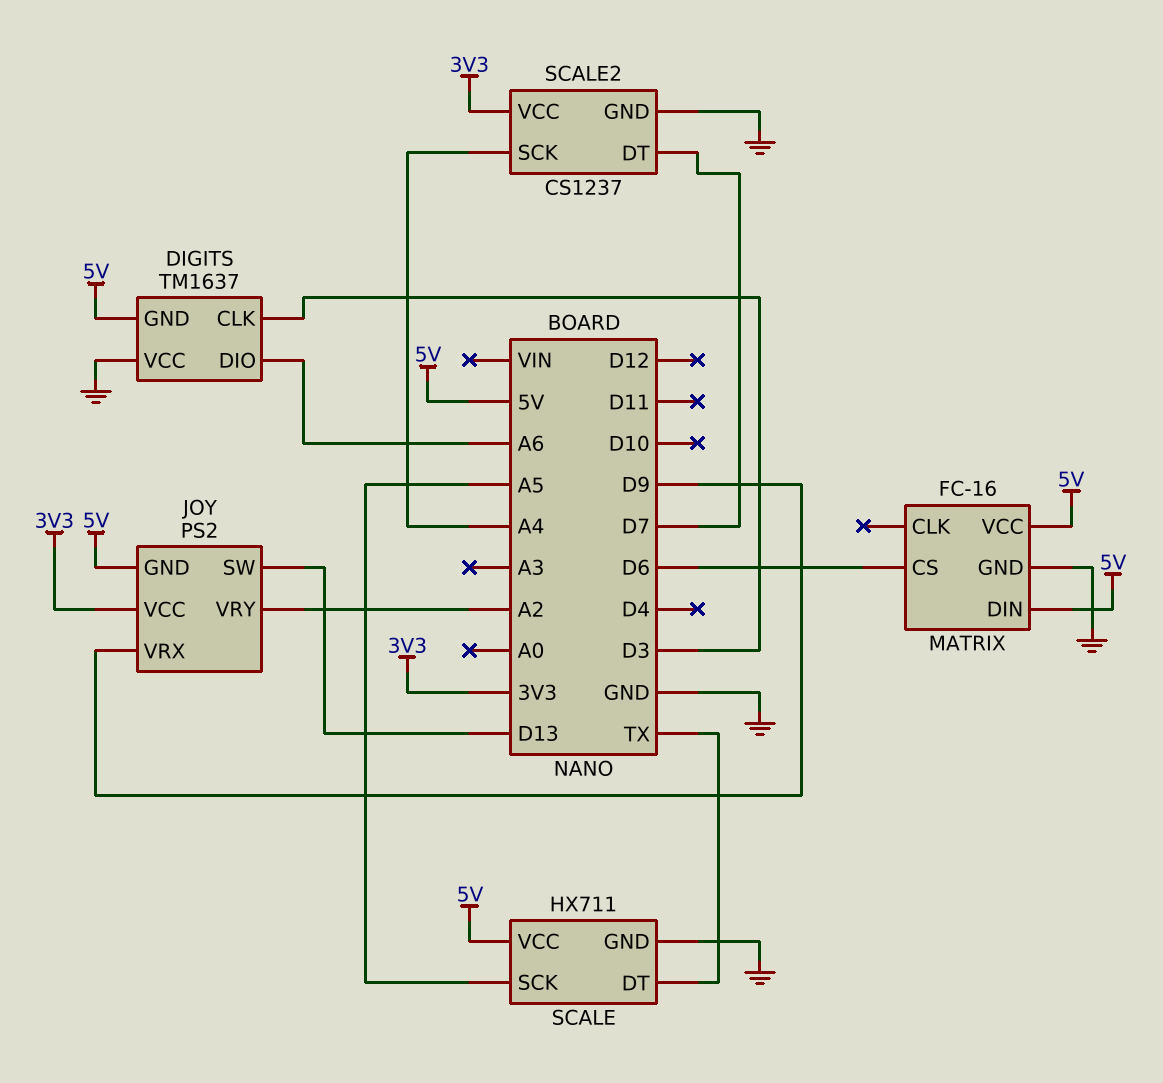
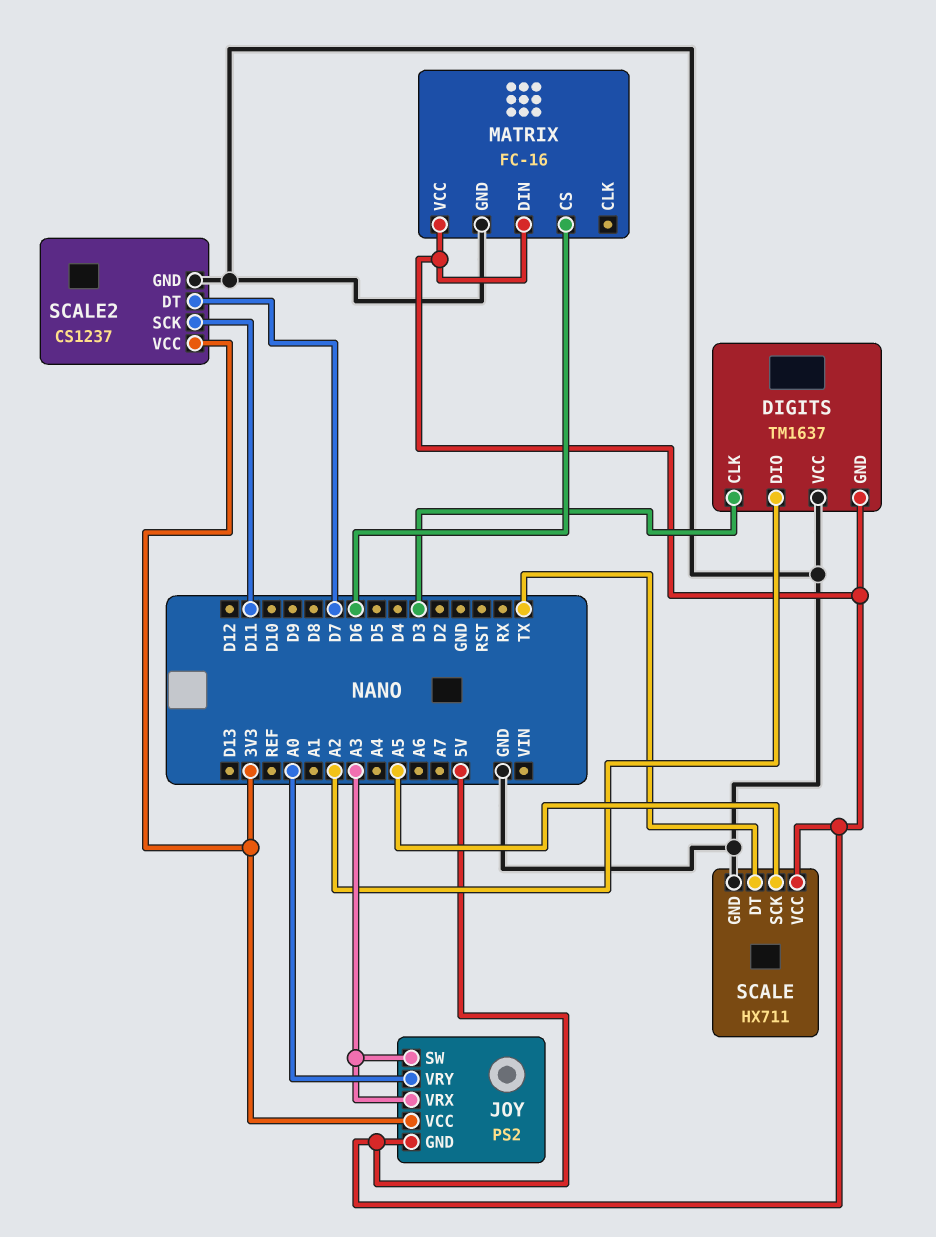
DIGITS pin DIO: A6 -> A2
JOY pin SW: D13 -> A3
JOY pin VRX: D9 -> A3
JOY pin VRY: A2 -> A0
SCALE2 pin SCK: A4 -> D11

